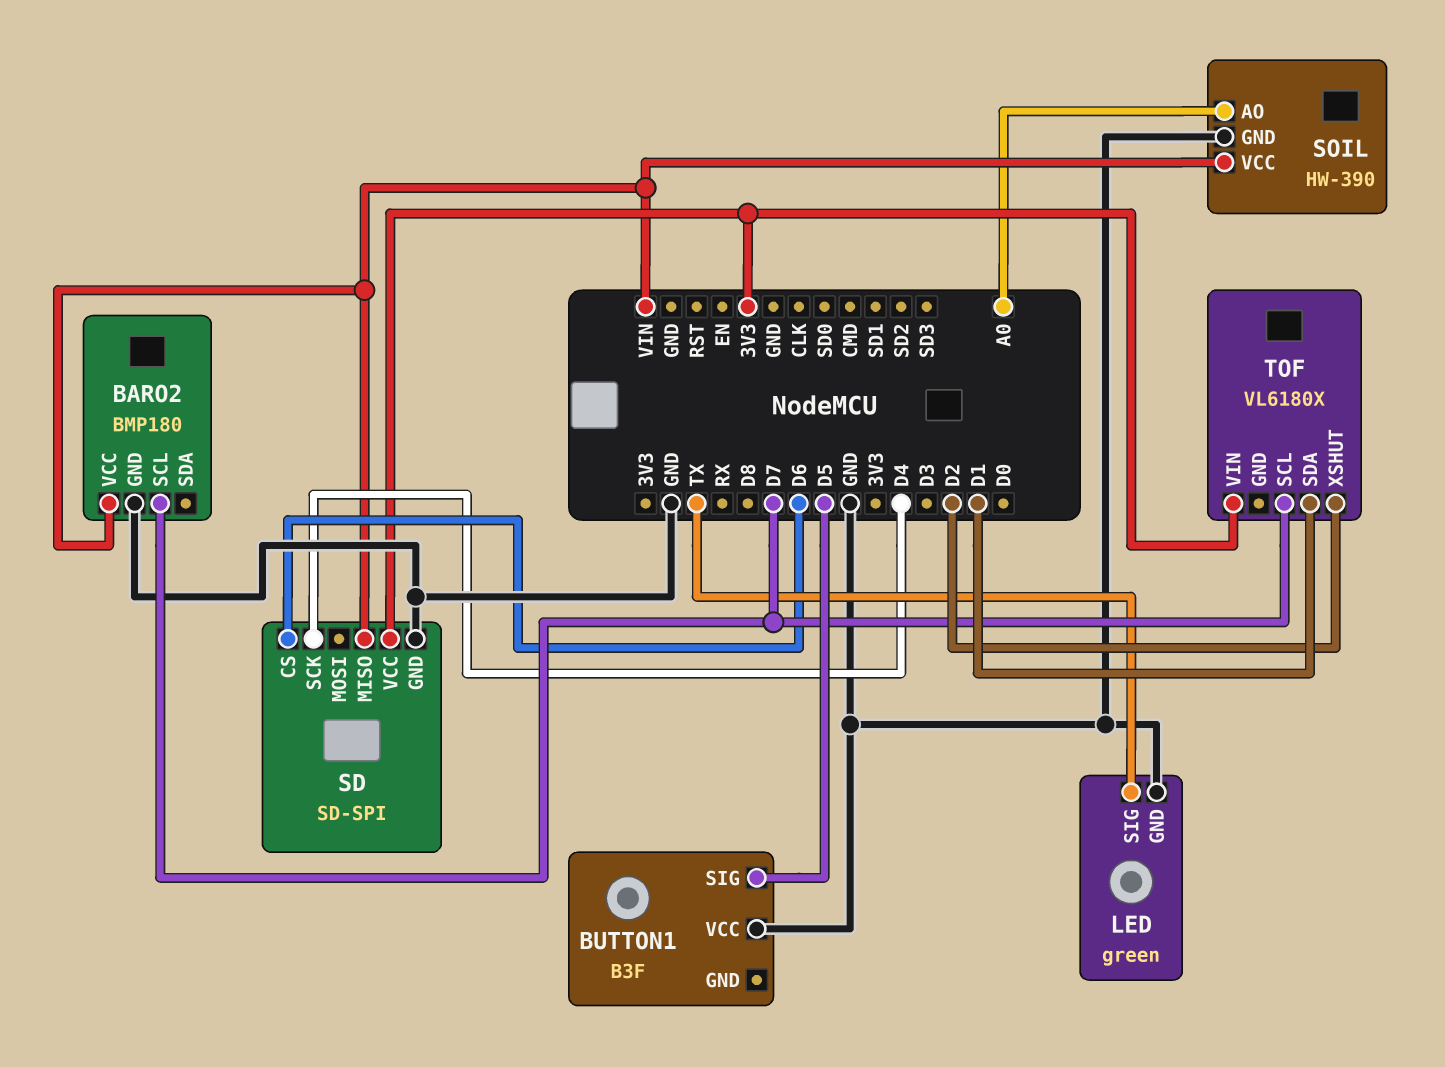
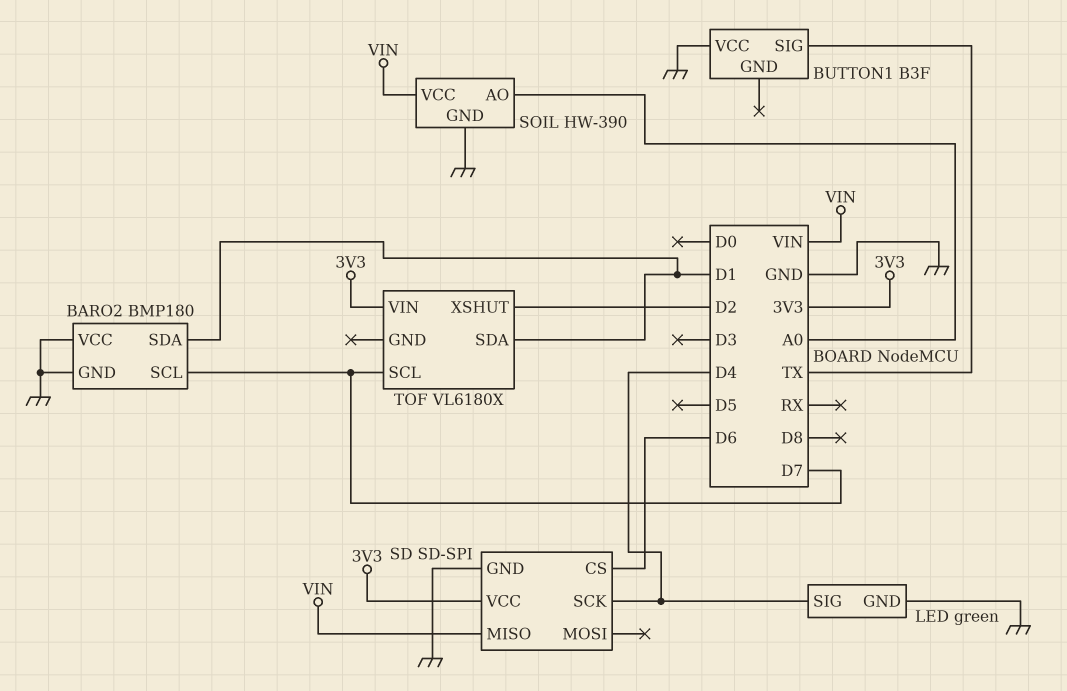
BARO2 pin SDA: none -> D1
BARO2 pin VCC: VIN -> GND
BUTTON1 pin SIG: D5 -> TX
LED pin SIG: TX -> D4

